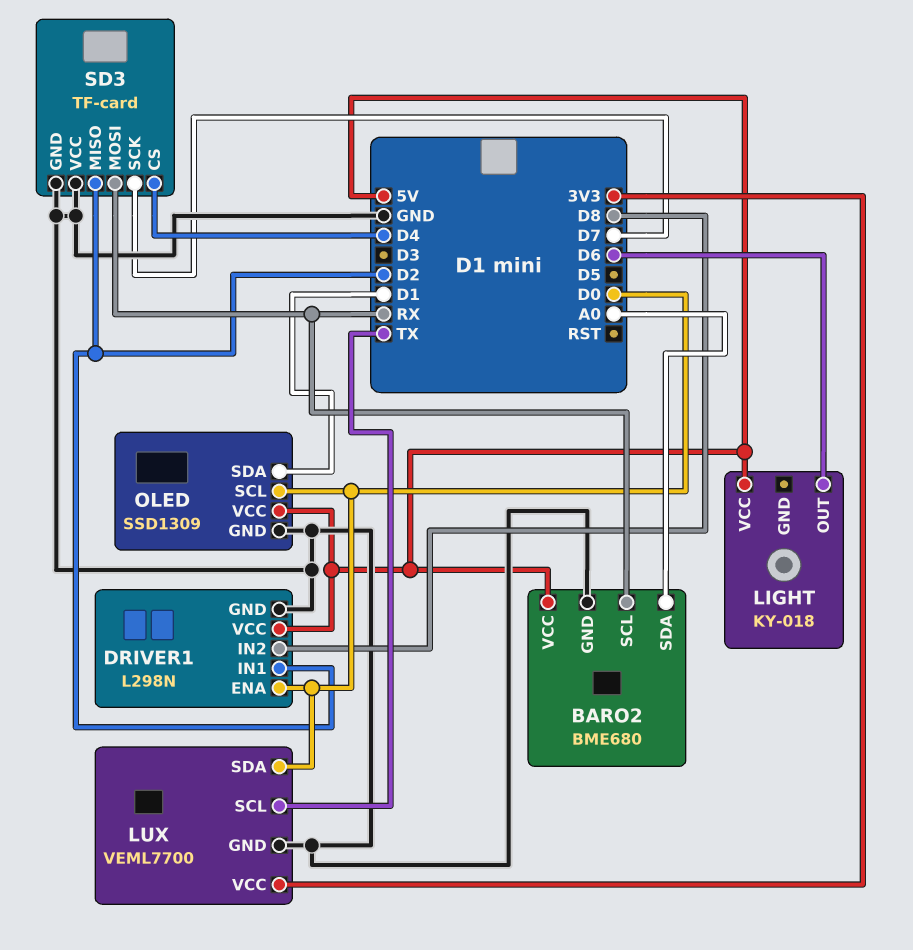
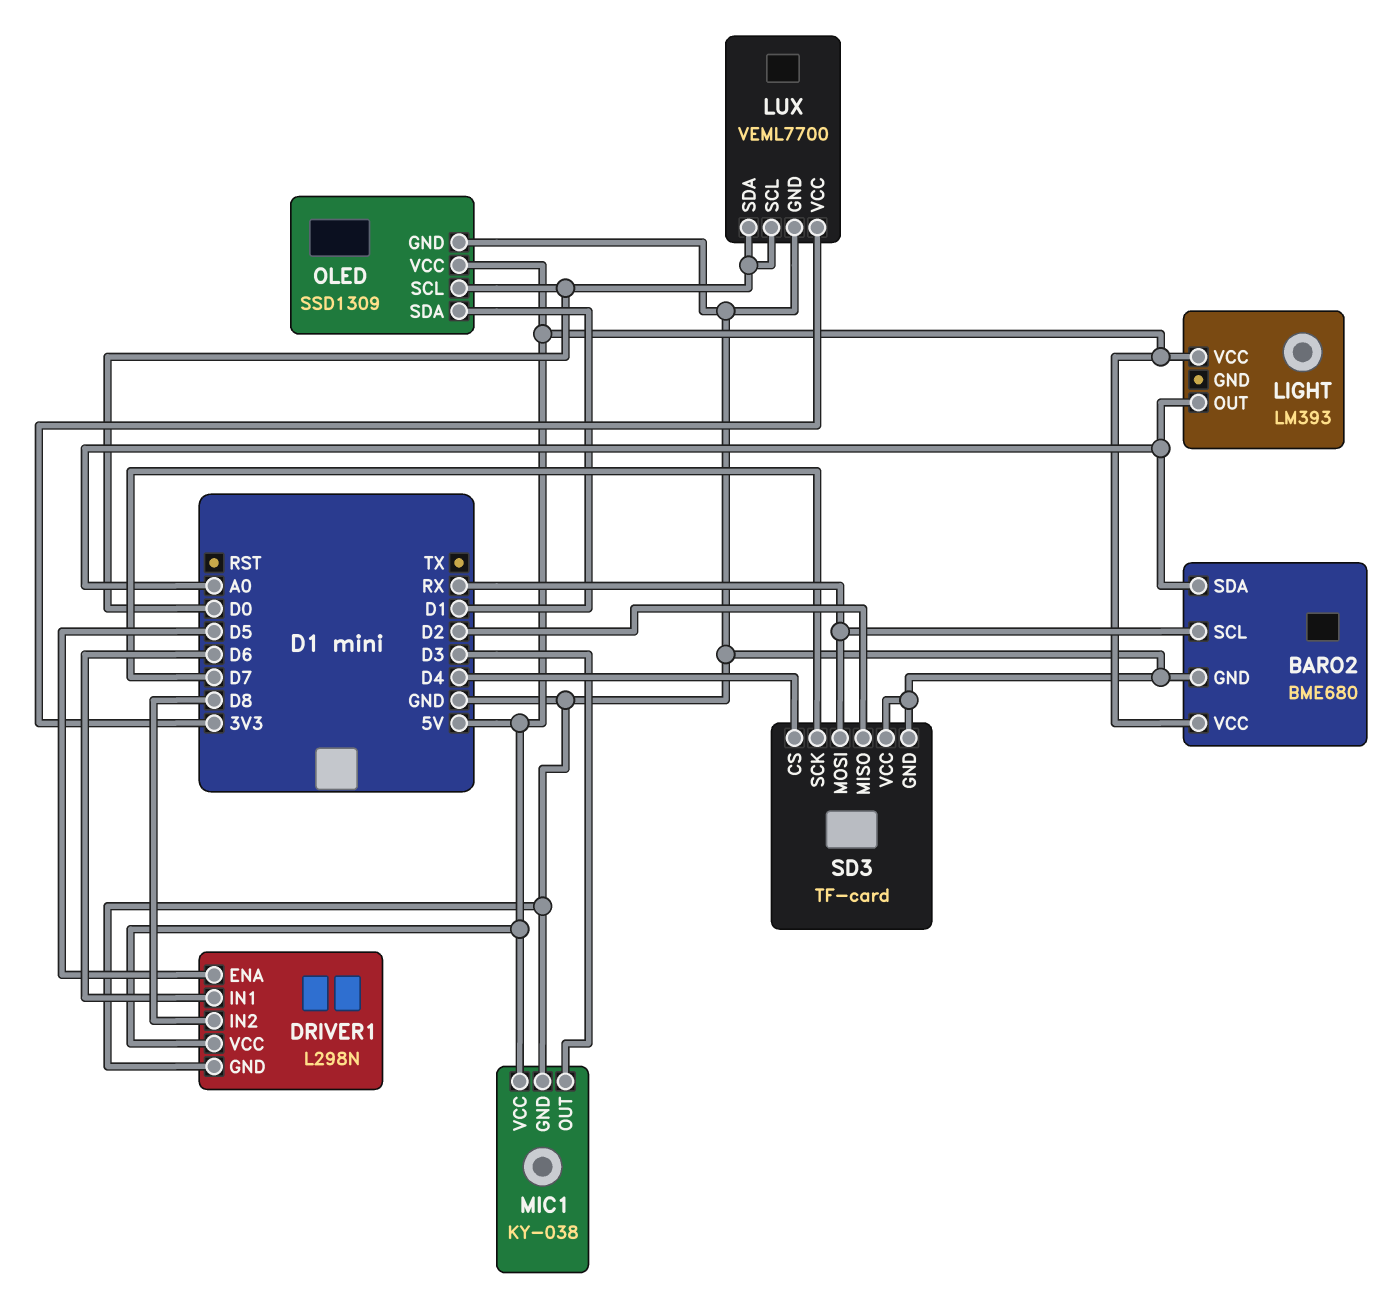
DRIVER1 pin ENA: D0 -> D5
DRIVER1 pin IN1: D2 -> D6
LIGHT: KY-018 -> LM393
LIGHT pin OUT: D6 -> A0
LUX pin SCL: TX -> D0
MIC1: none -> KY-038
MIC1 pin GND: none -> GND
MIC1 pin OUT: none -> D3
MIC1 pin VCC: none -> 5V

